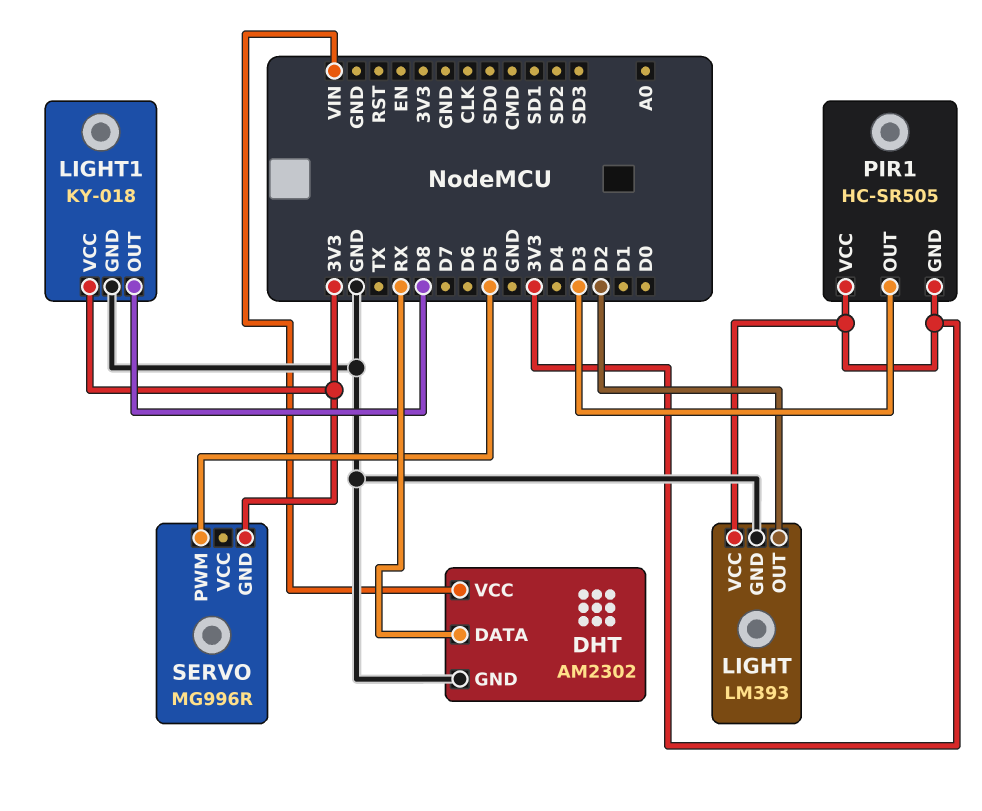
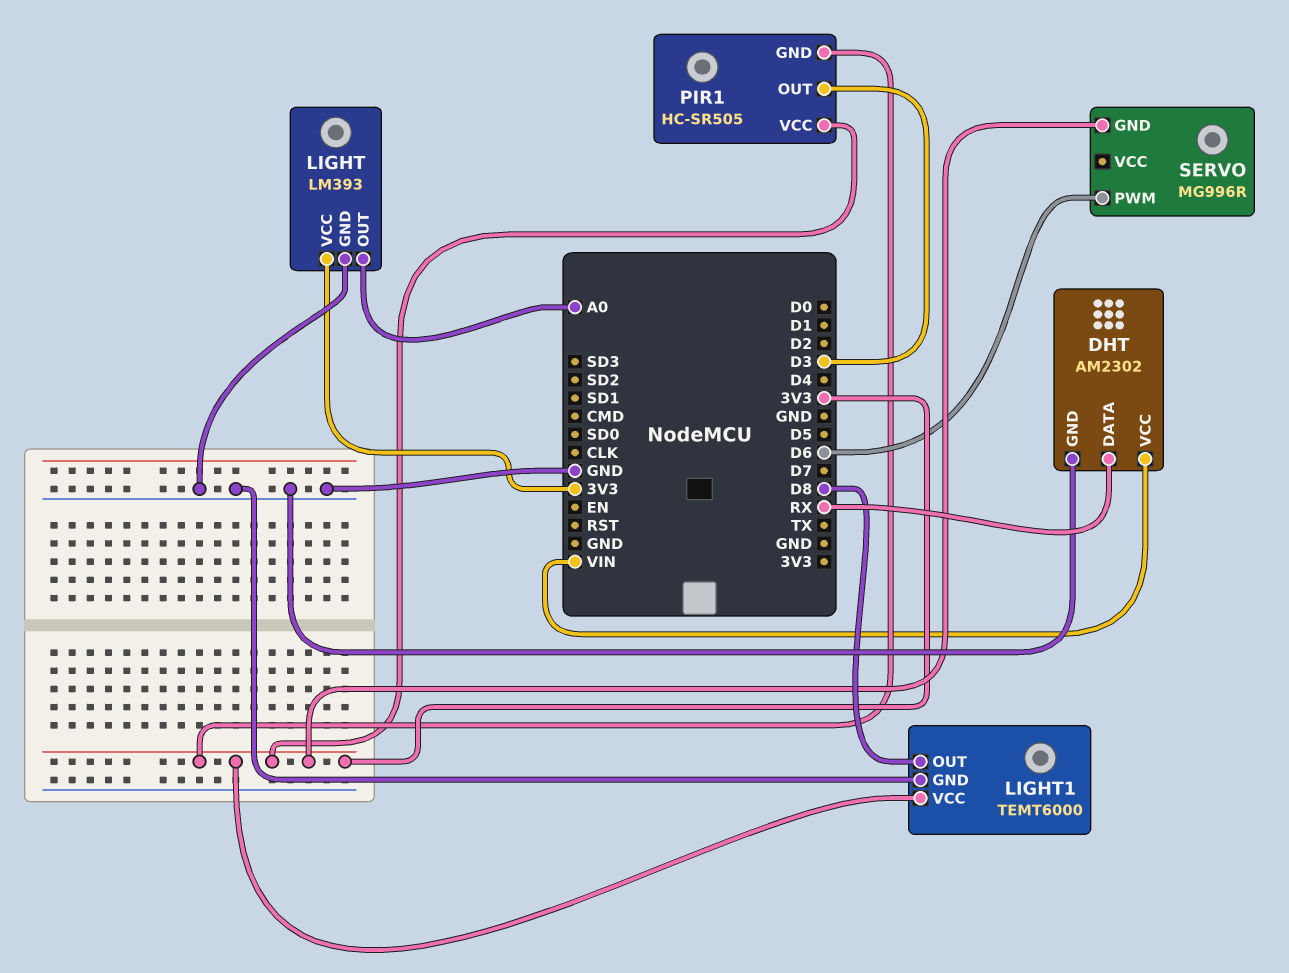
LIGHT pin OUT: D2 -> A0
LIGHT1: KY-018 -> TEMT6000
SERVO pin PWM: D5 -> D6

